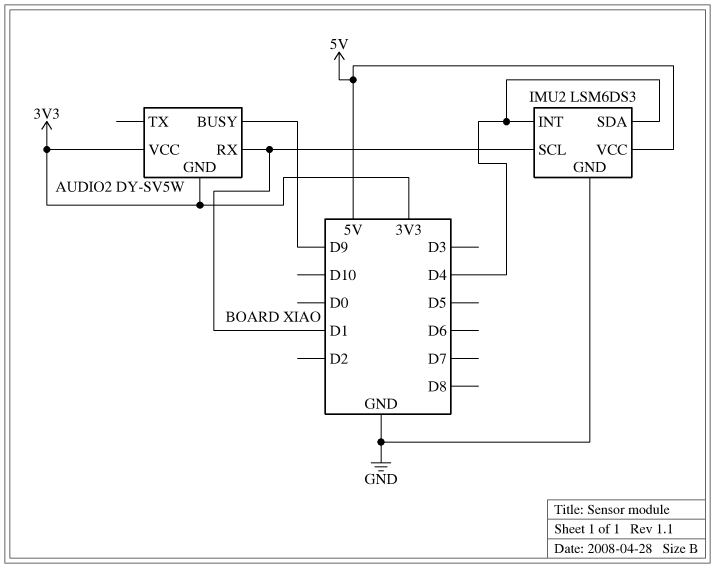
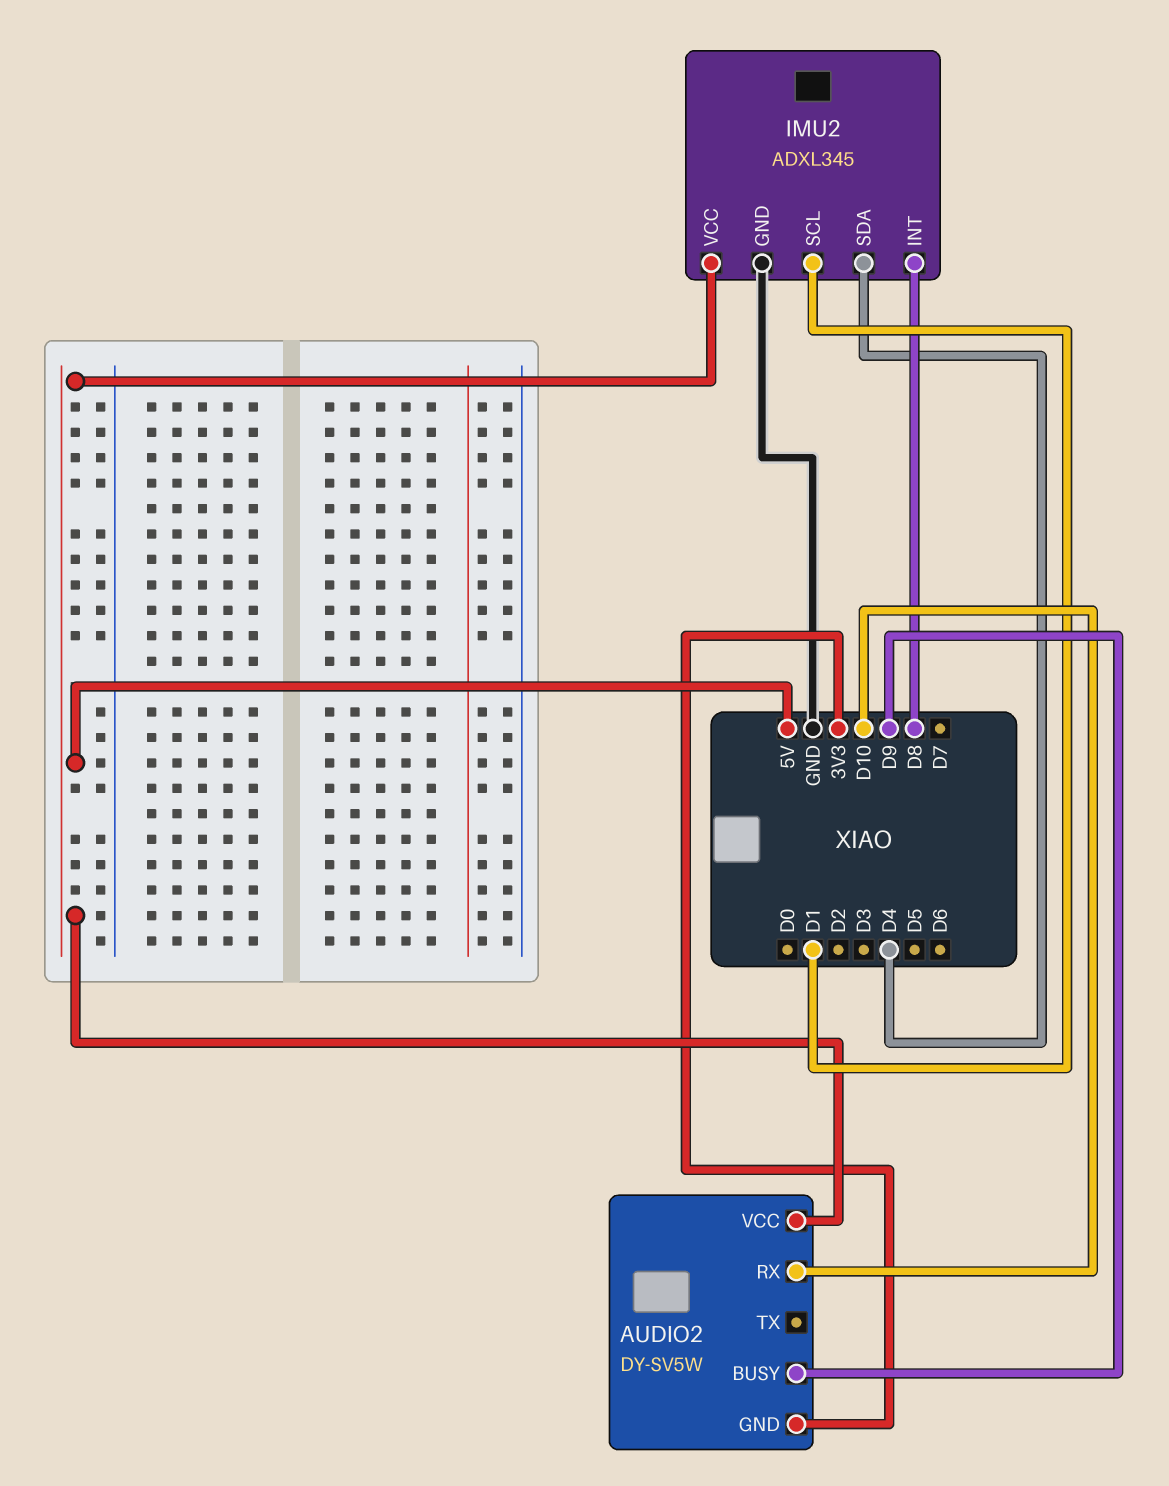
AUDIO2 pin RX: D1 -> D10
AUDIO2 pin VCC: 3V3 -> 5V
IMU2: LSM6DS3 -> ADXL345
IMU2 pin INT: D4 -> D8

